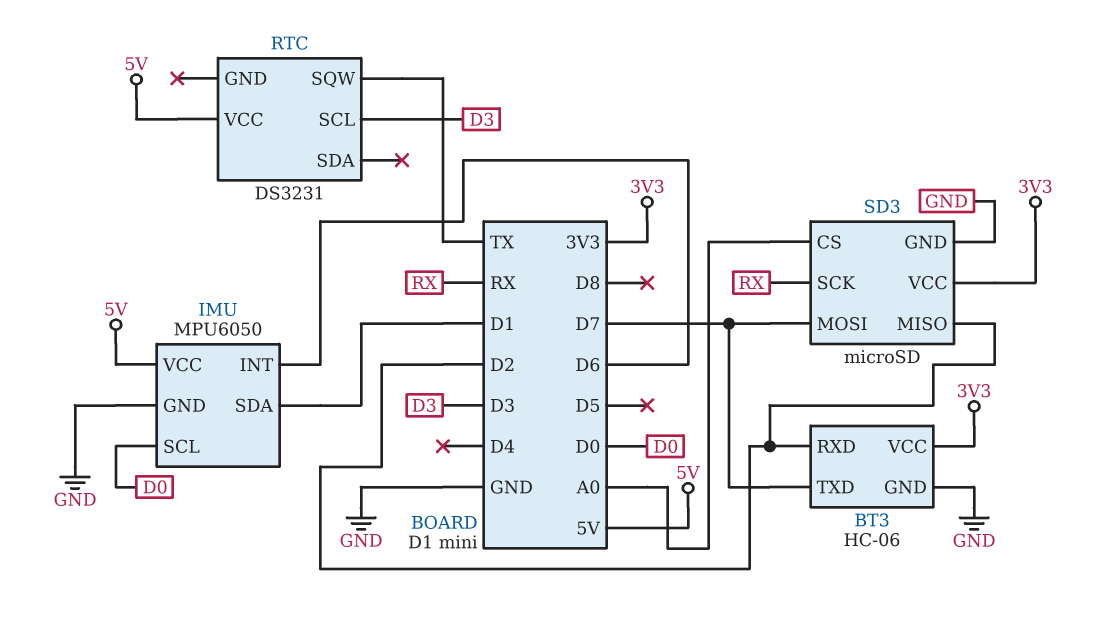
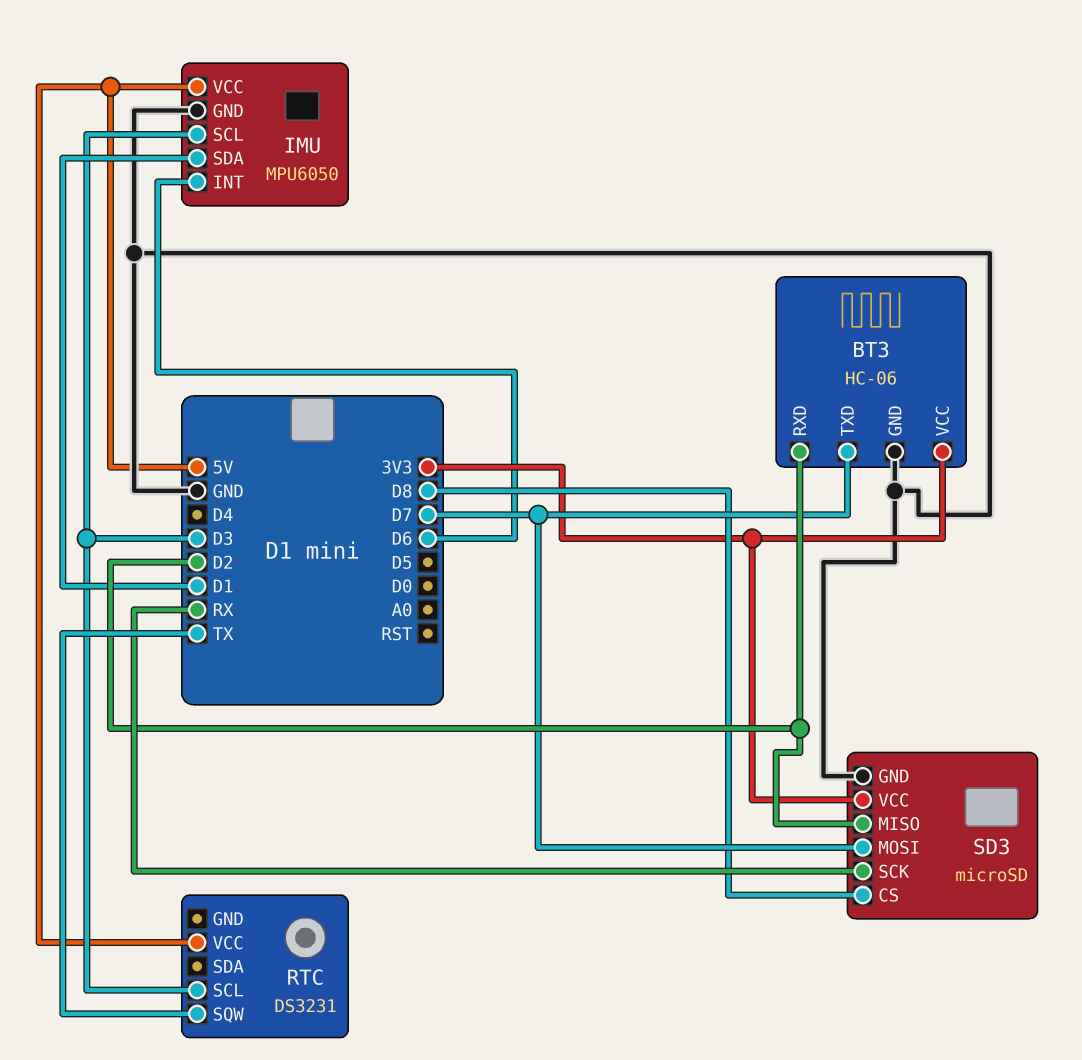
IMU pin SCL: D0 -> D3
SD3 pin CS: A0 -> D8

